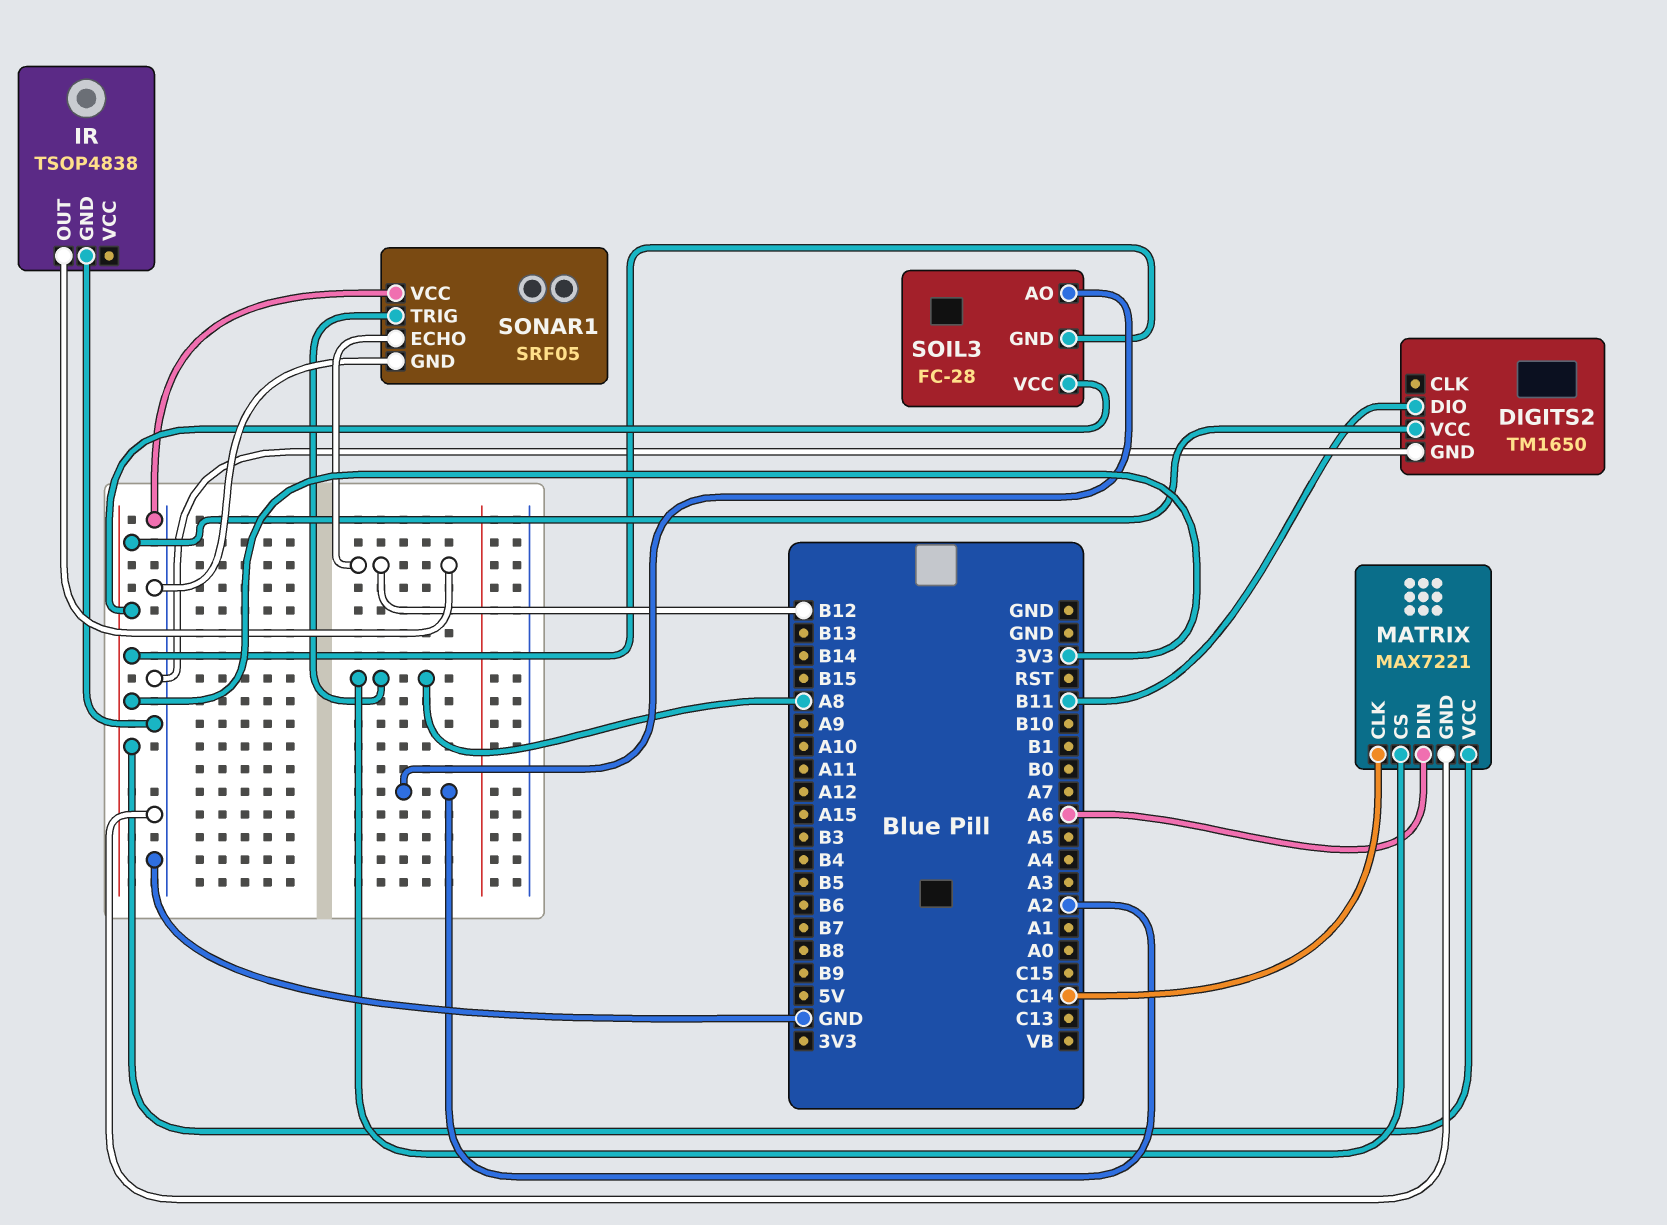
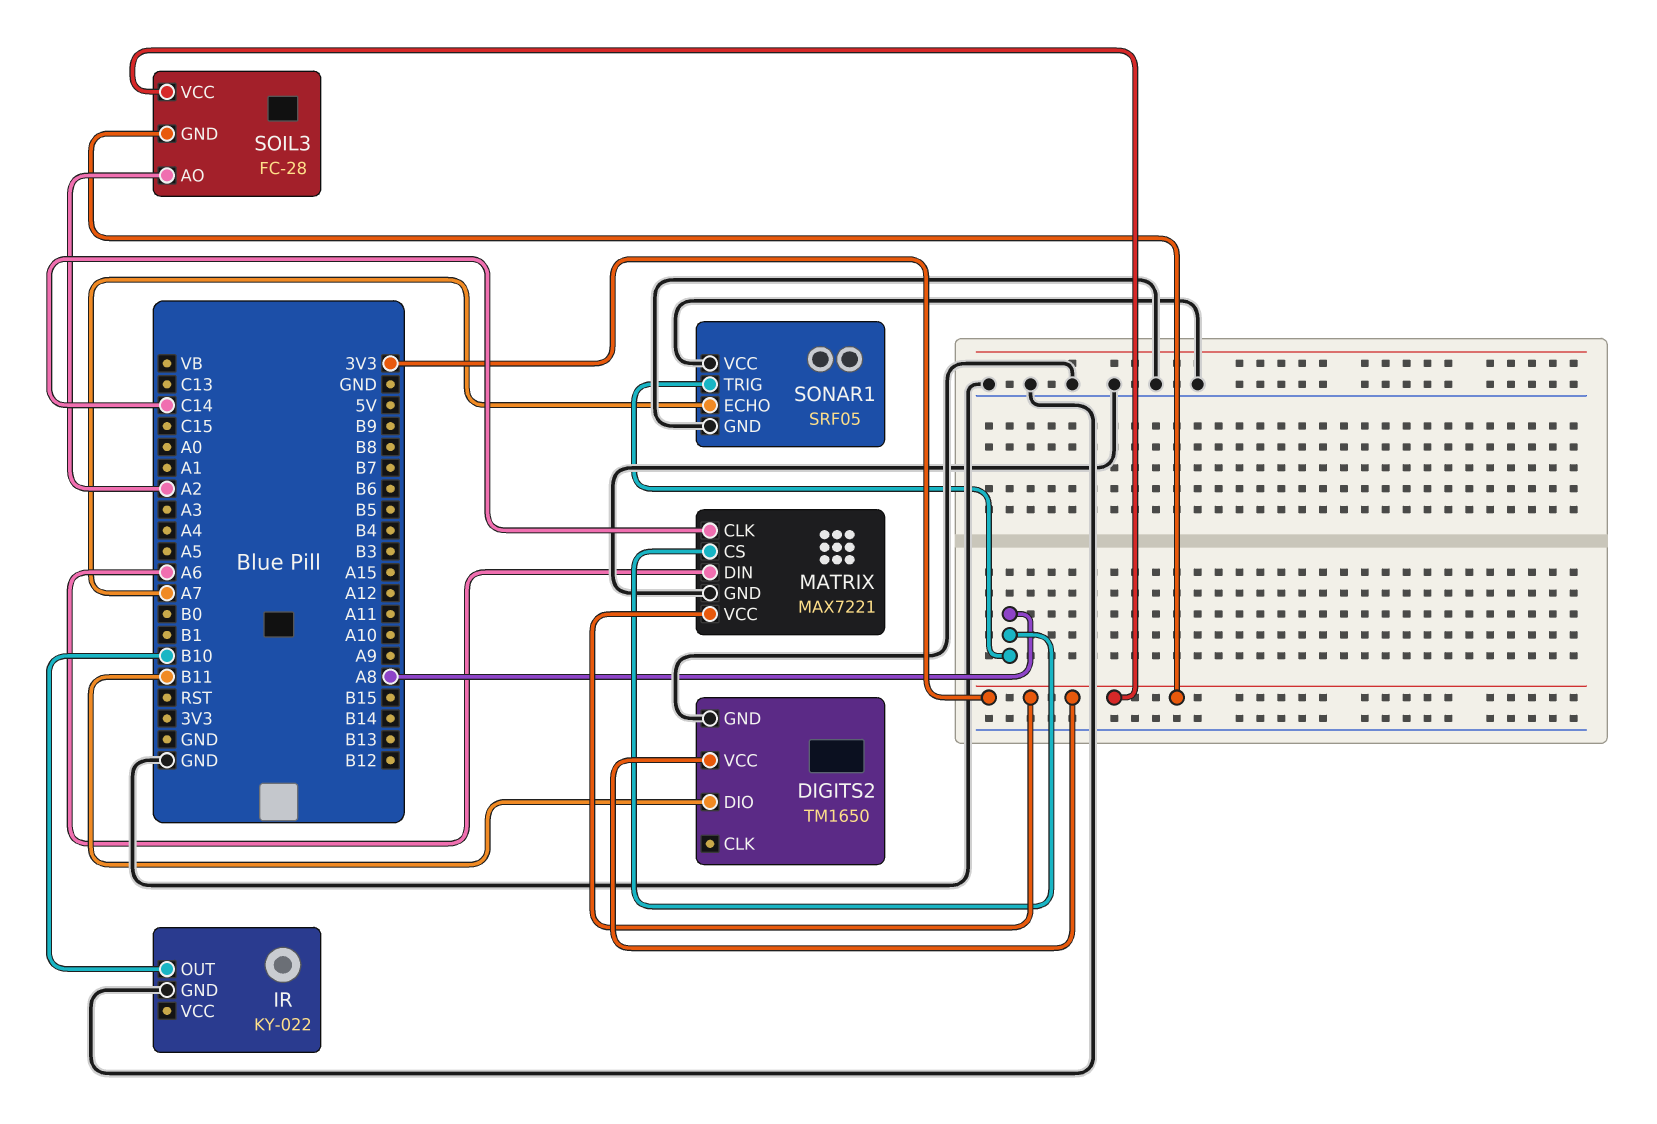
IR: TSOP4838 -> KY-022
IR pin OUT: B12 -> B10
SONAR1 pin ECHO: B12 -> A7

